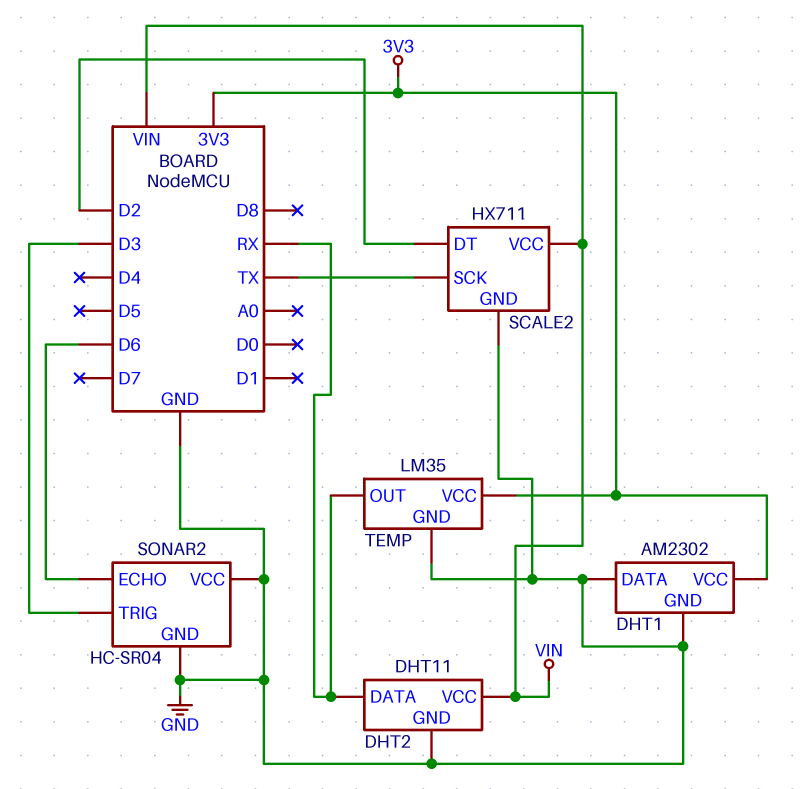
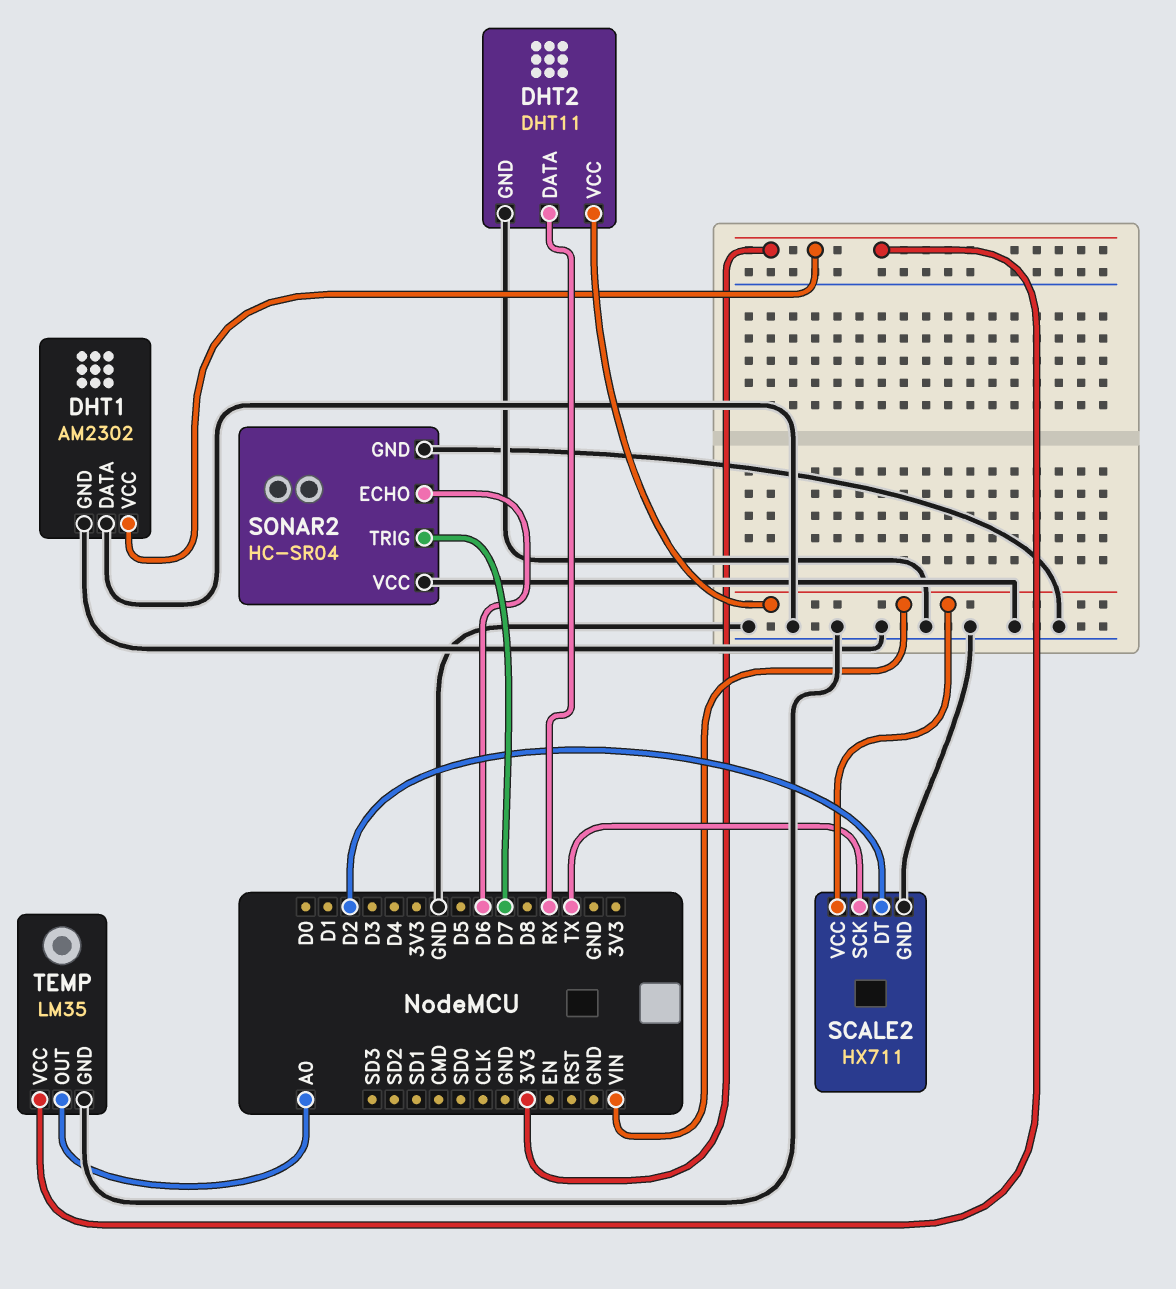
SONAR2 pin TRIG: D3 -> D7
TEMP pin OUT: RX -> A0

